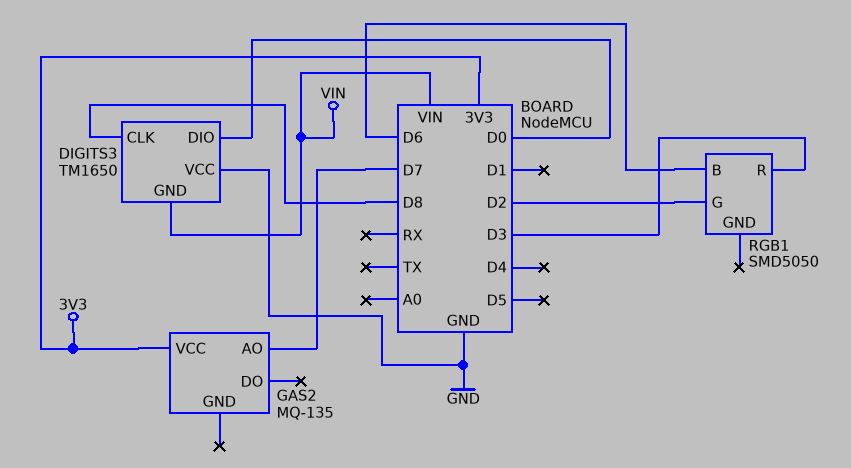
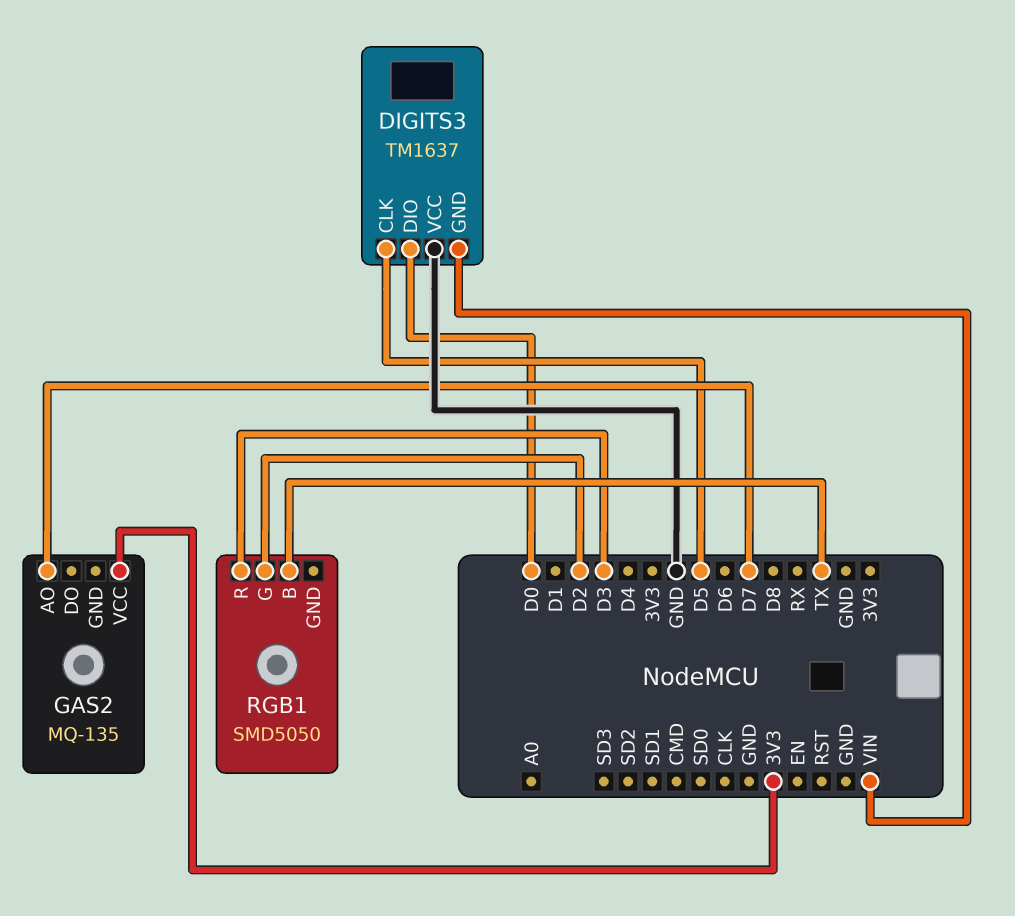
DIGITS3: TM1650 -> TM1637
DIGITS3 pin CLK: D8 -> D5
RGB1 pin B: D6 -> TX

